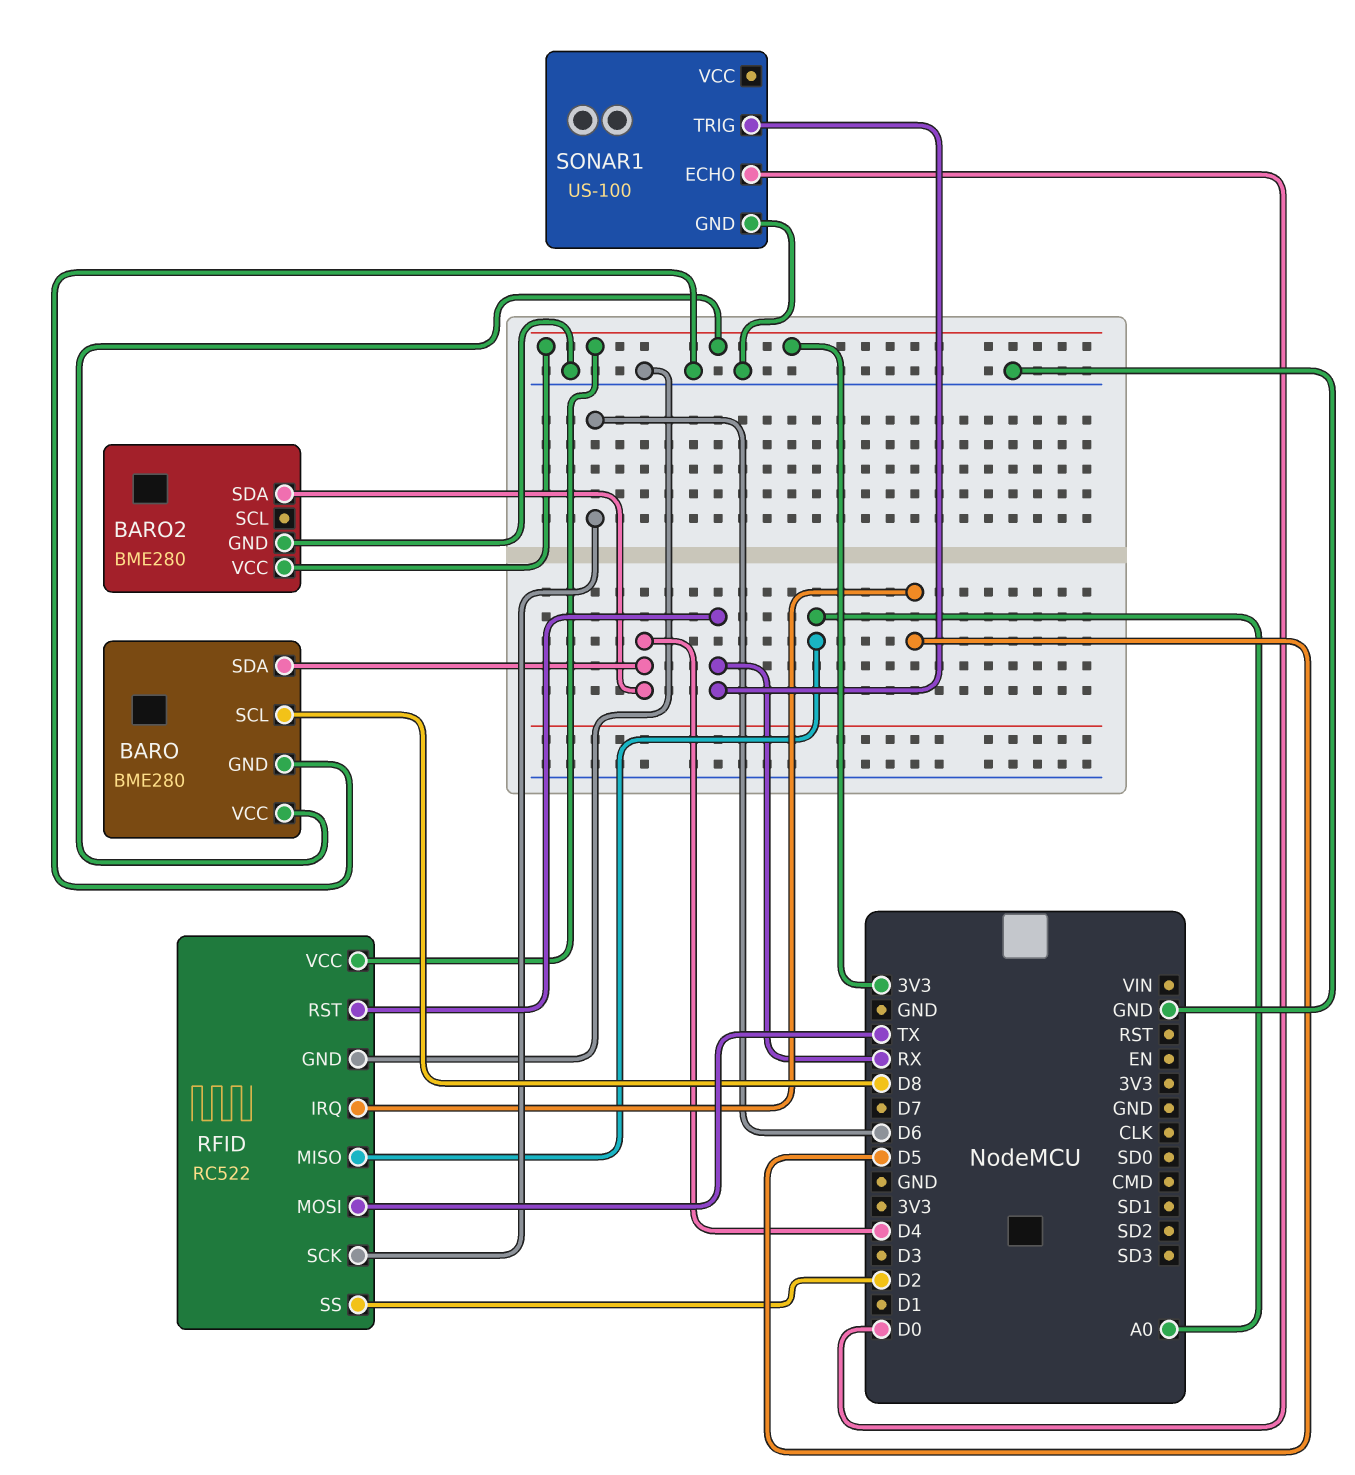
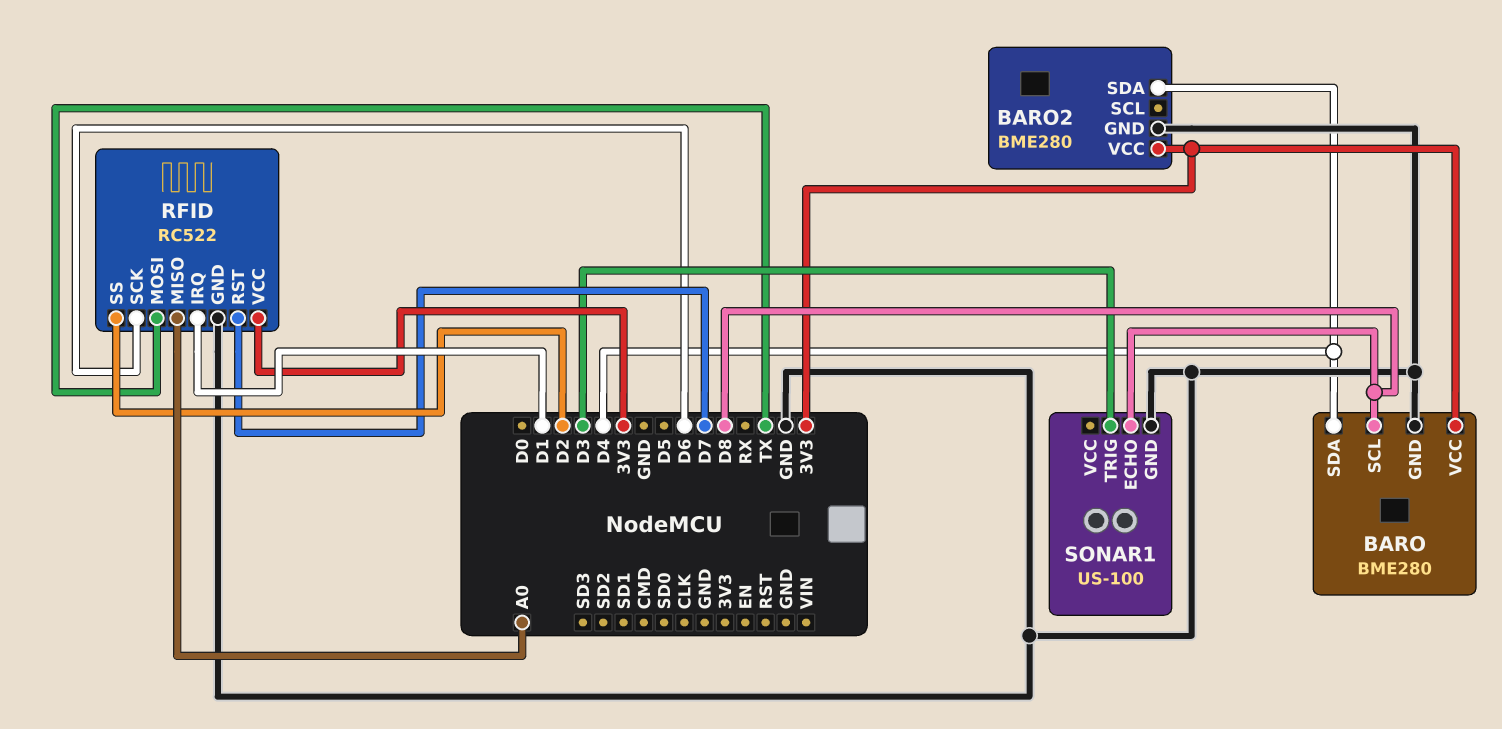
RFID pin IRQ: D5 -> D1
RFID pin RST: RX -> D7
SONAR1 pin ECHO: D0 -> D8
SONAR1 pin TRIG: RX -> D3

